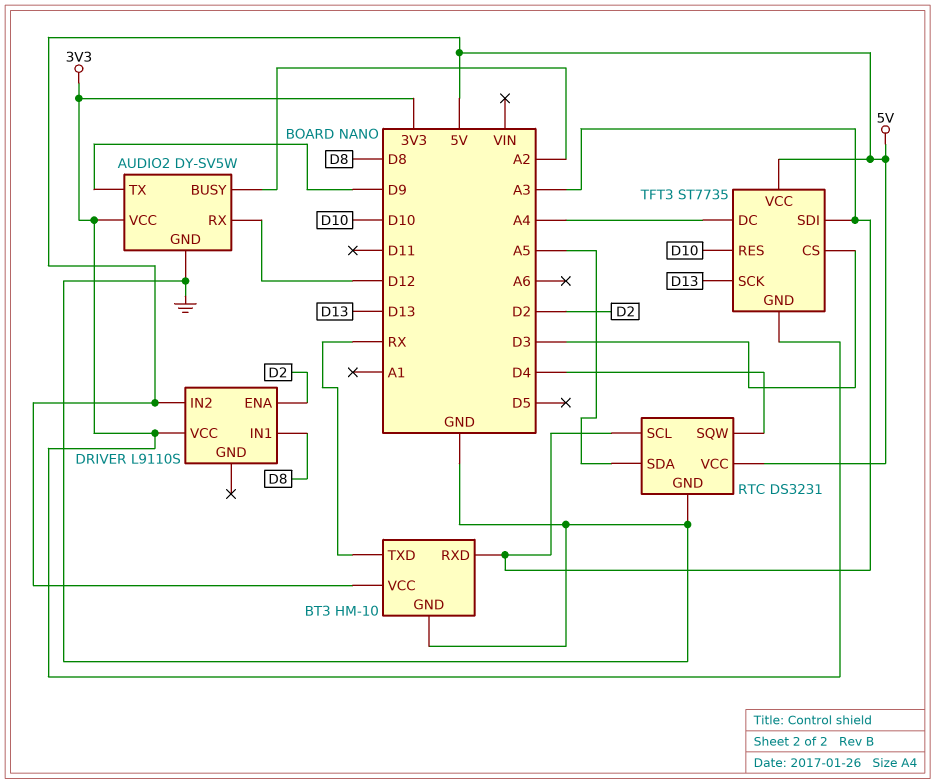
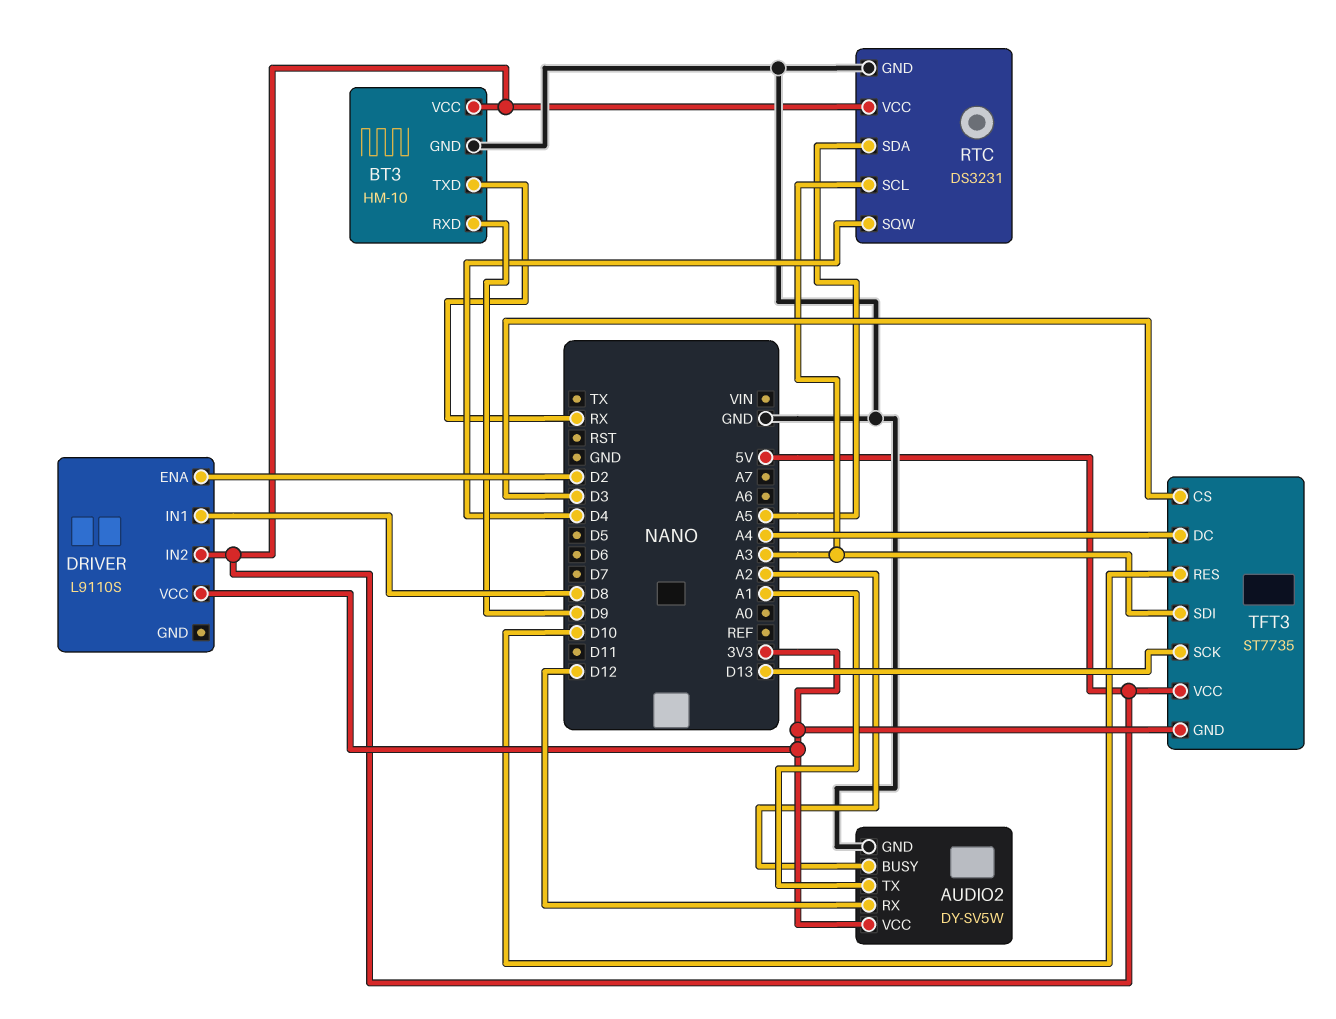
AUDIO2 pin TX: D9 -> A1
BT3 pin RXD: A3 -> D9

